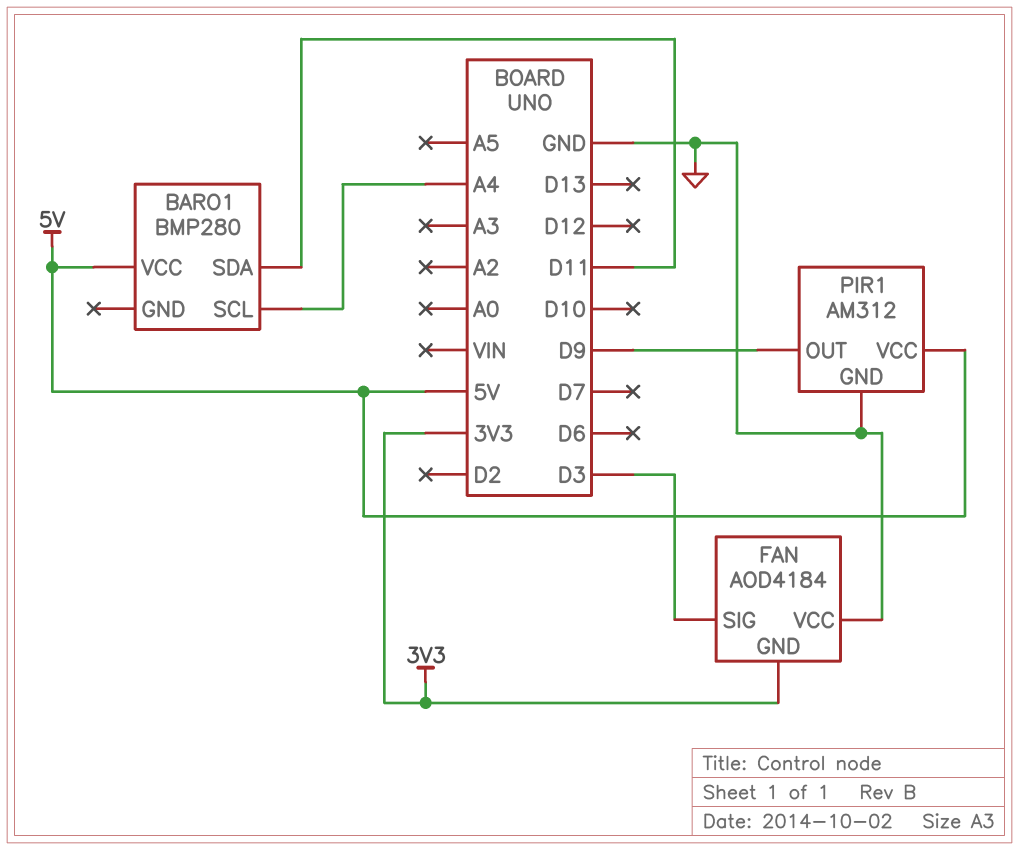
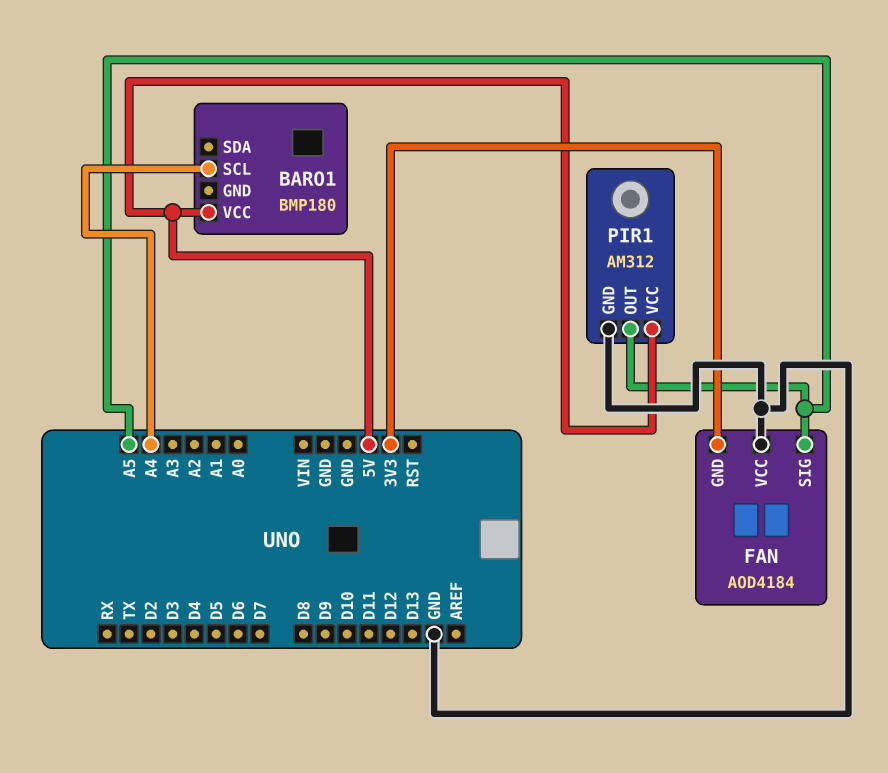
BARO1: BMP280 -> BMP180
BARO1 pin SDA: D11 -> none
FAN pin SIG: D3 -> A5
PIR1 pin OUT: D9 -> A5

